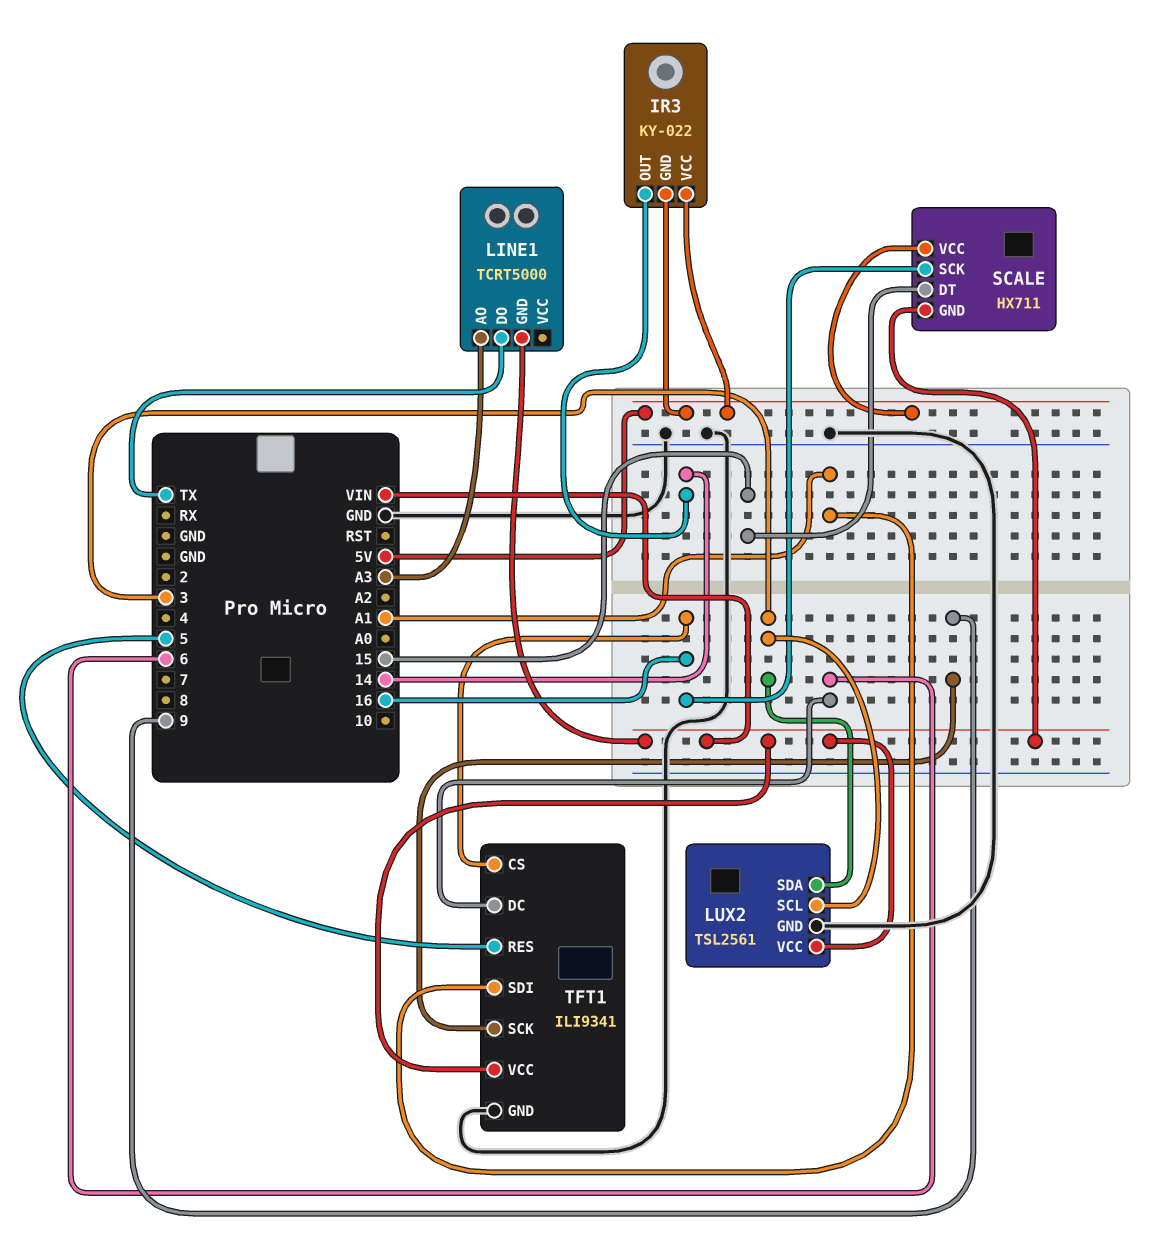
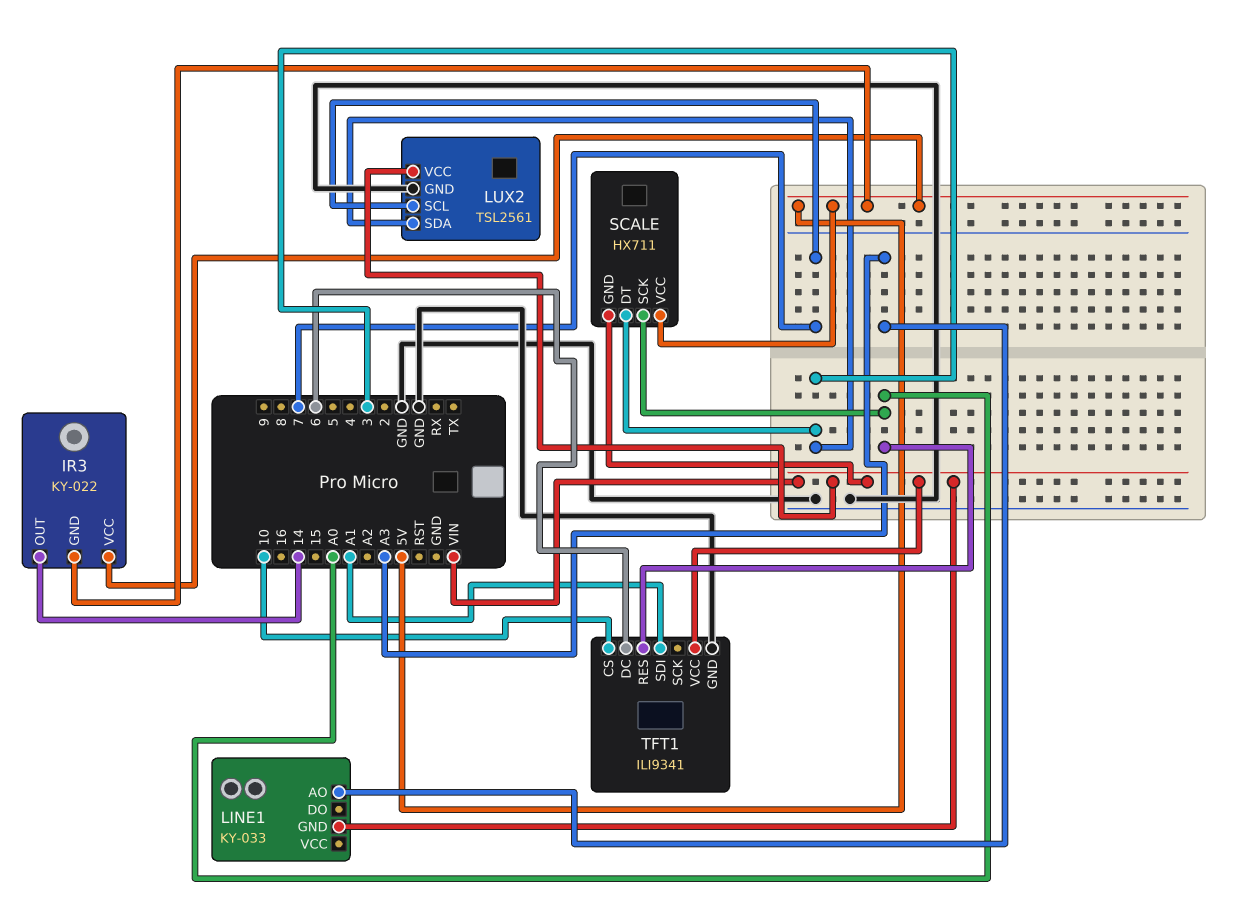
LINE1: TCRT5000 -> KY-033
LINE1 pin DO: TX -> none
LUX2 pin SCL: 3 -> 7
SCALE pin DT: 15 -> 3
SCALE pin SCK: 16 -> A0
TFT1 pin CS: 16 -> 10
TFT1 pin RES: 5 -> A0
TFT1 pin SCK: 9 -> none

